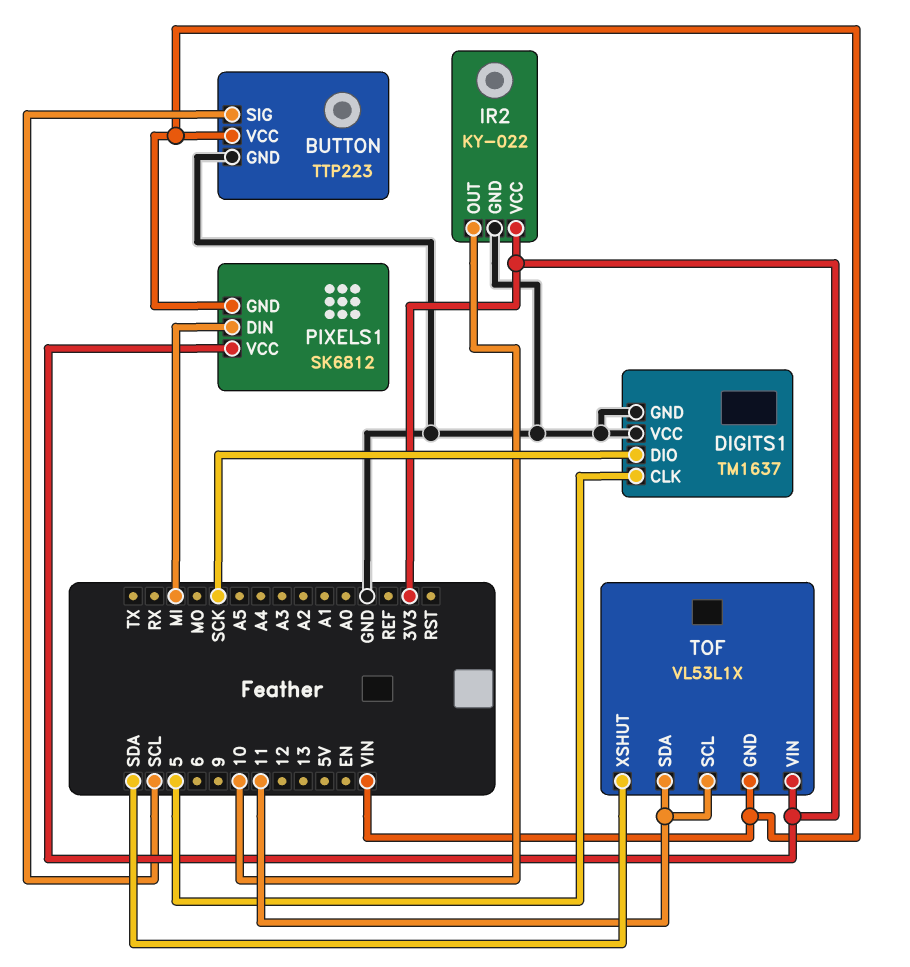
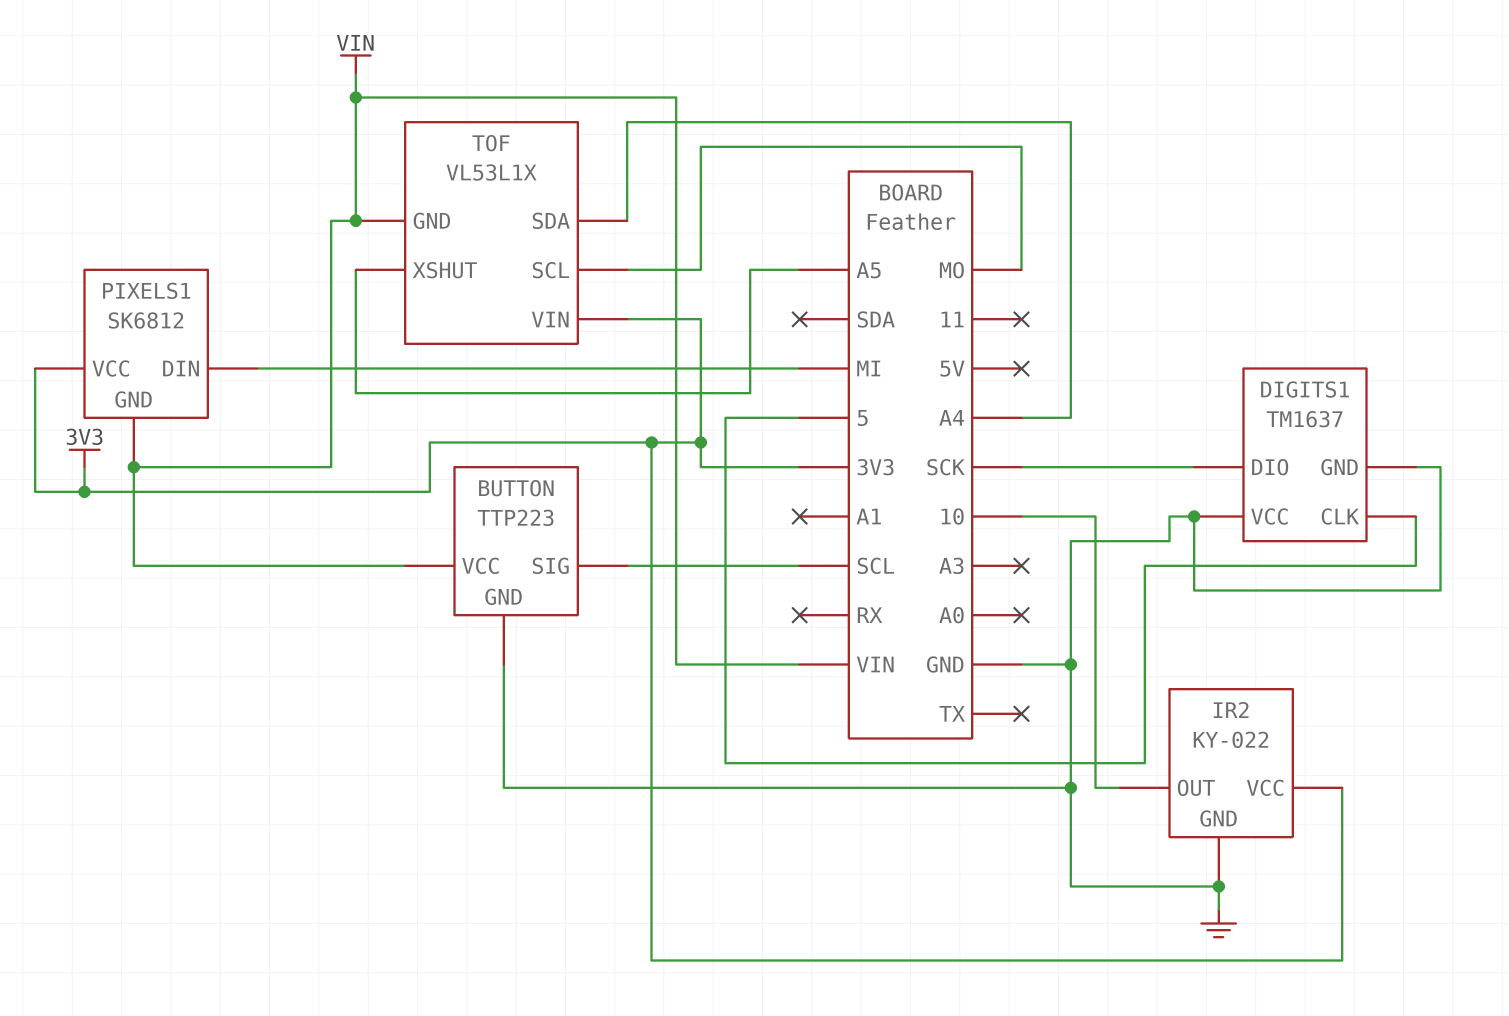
TOF pin SCL: 11 -> MO
TOF pin SDA: 11 -> A4
TOF pin XSHUT: SDA -> A5

